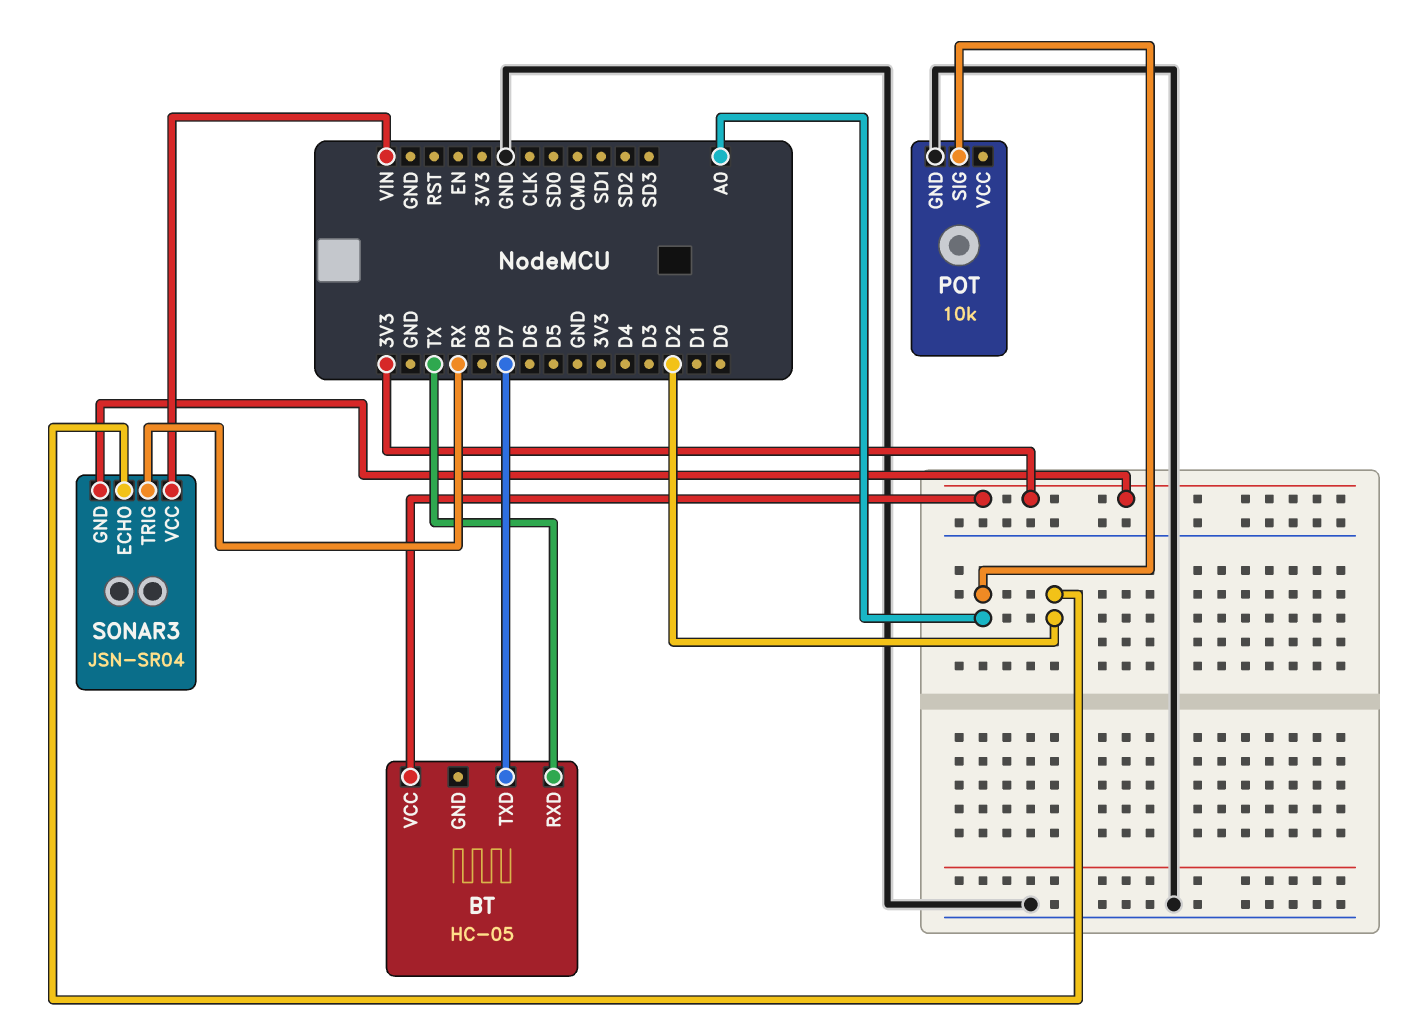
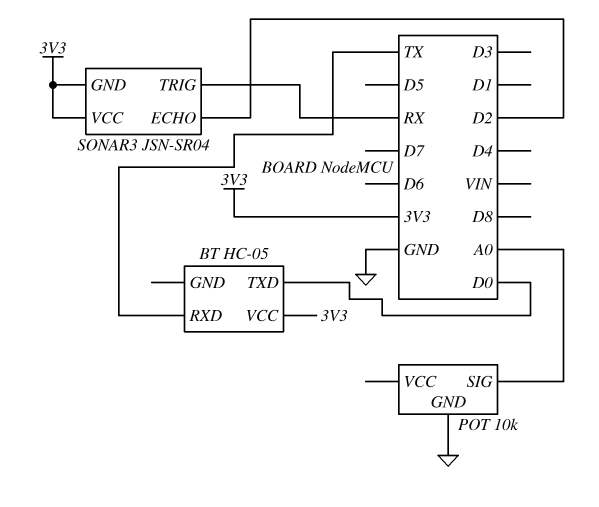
BT pin TXD: D7 -> D0
SONAR3 pin VCC: VIN -> 3V3

